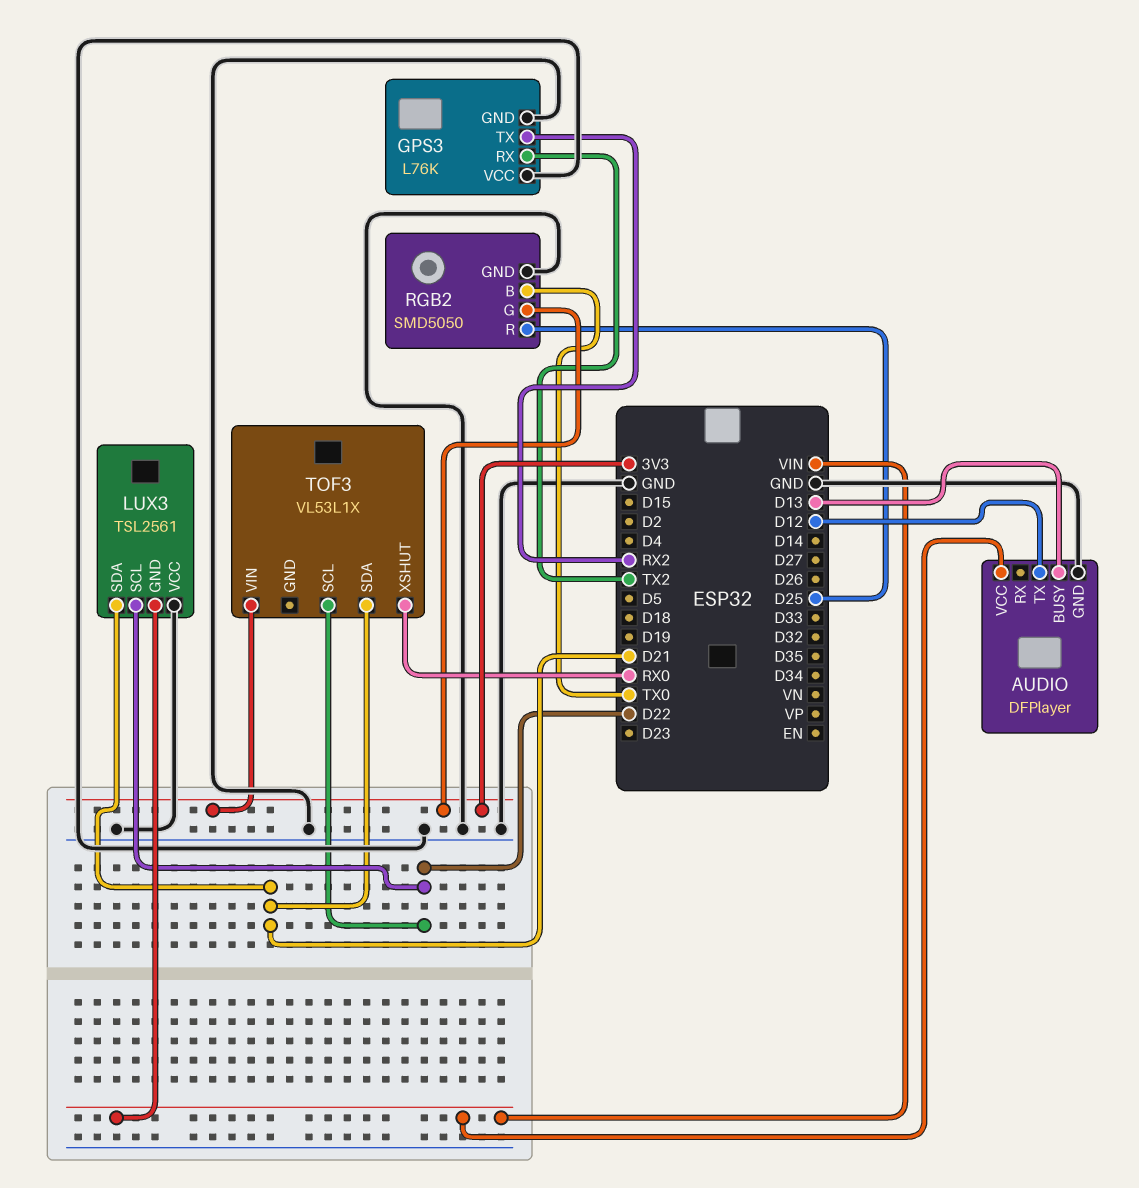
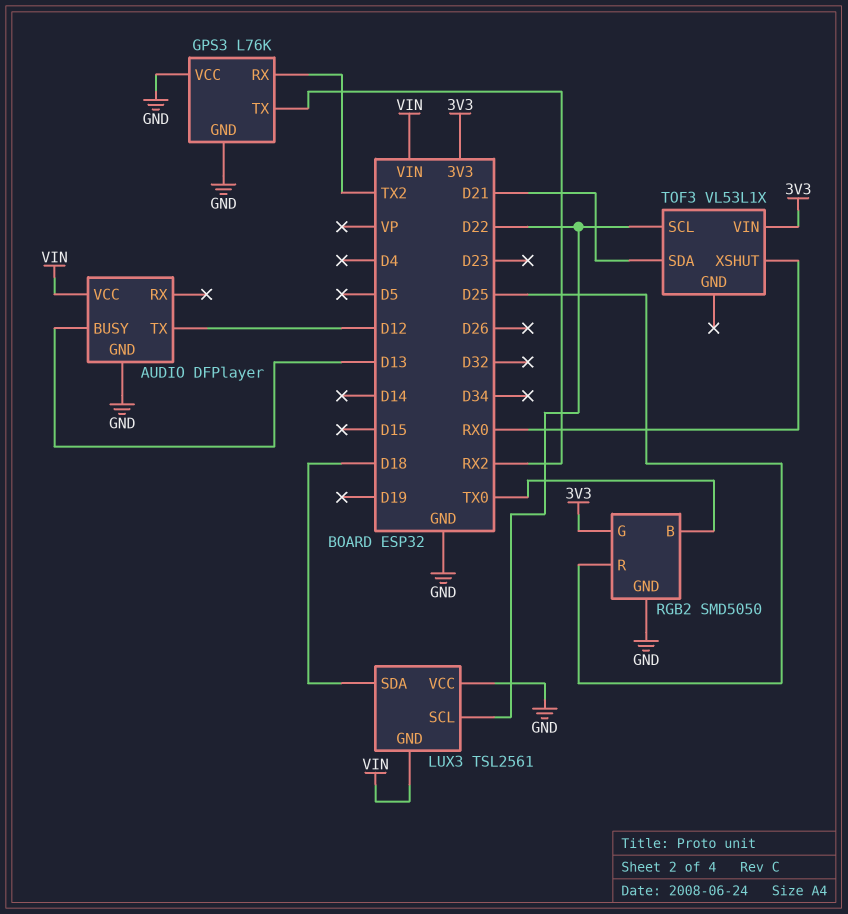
LUX3 pin SDA: D21 -> D18

